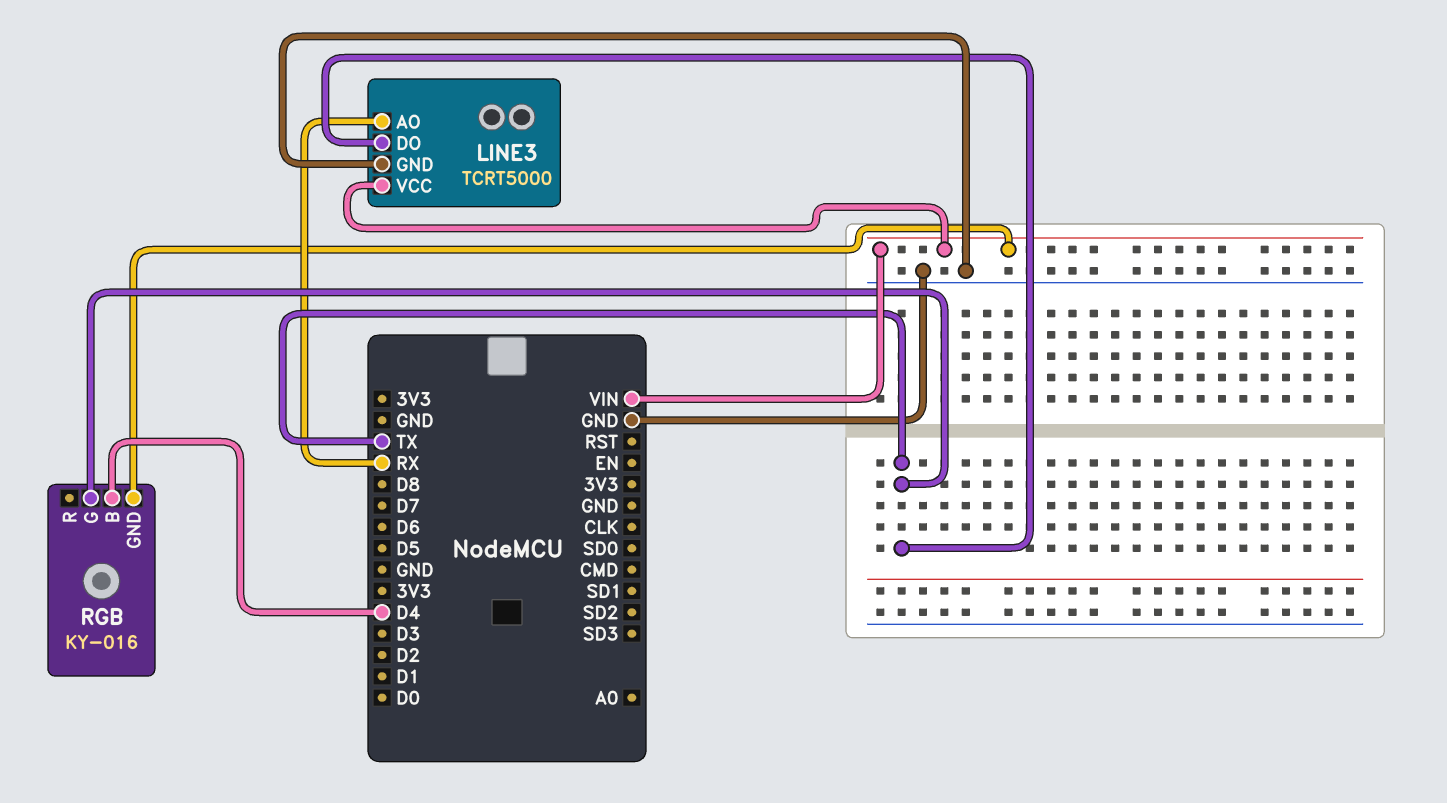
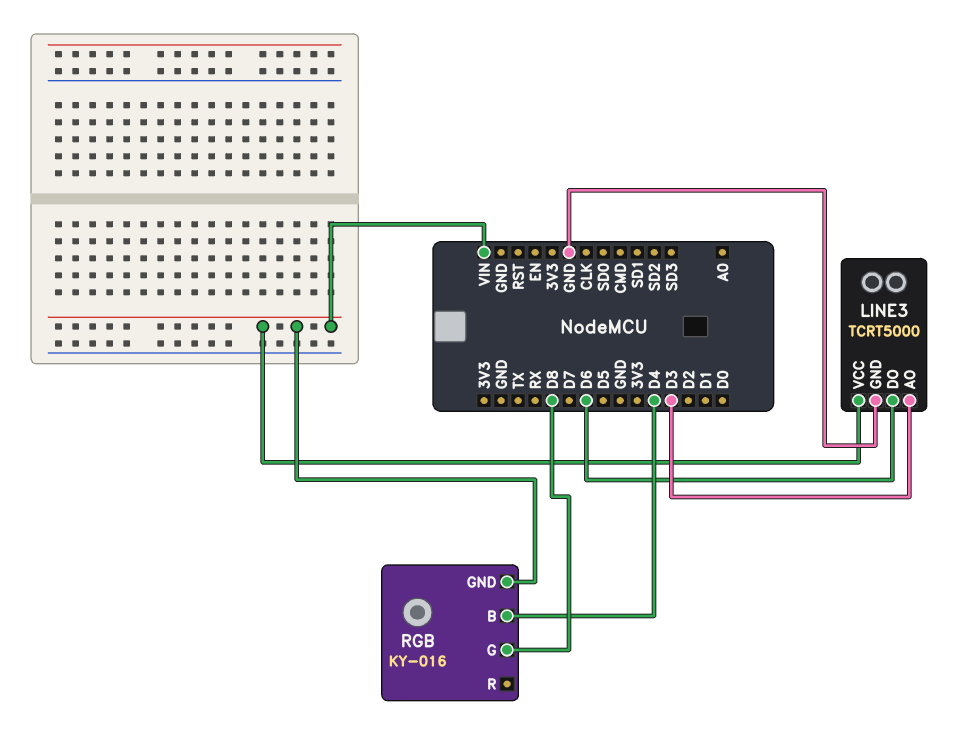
LINE3 pin AO: RX -> D3
LINE3 pin DO: TX -> D6
RGB pin G: TX -> D8

